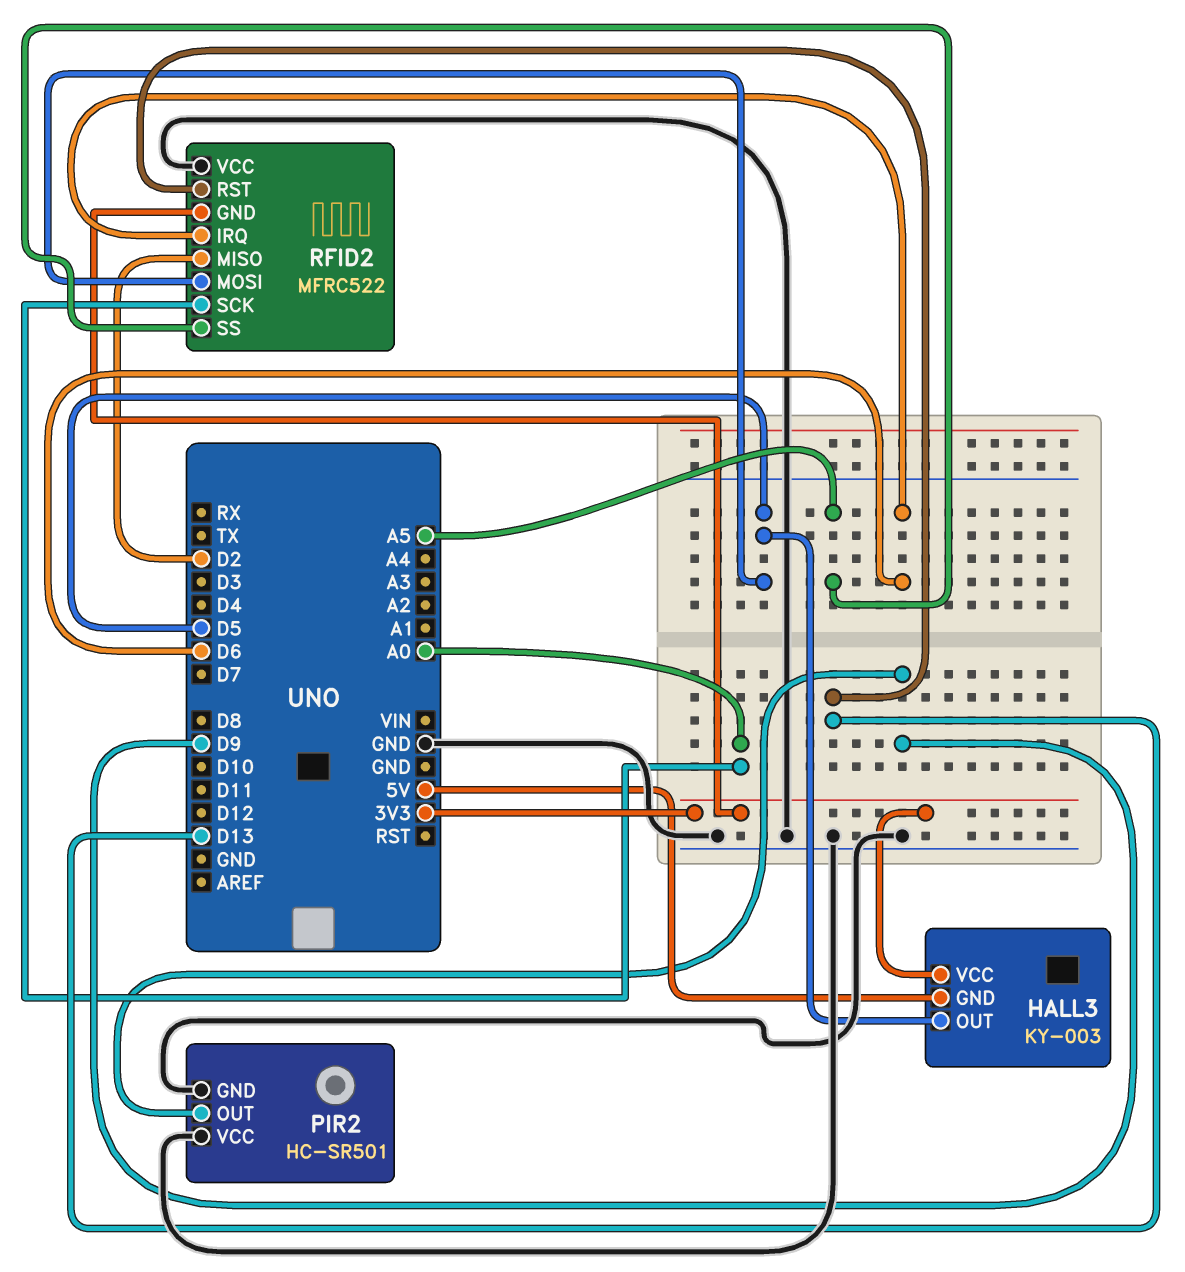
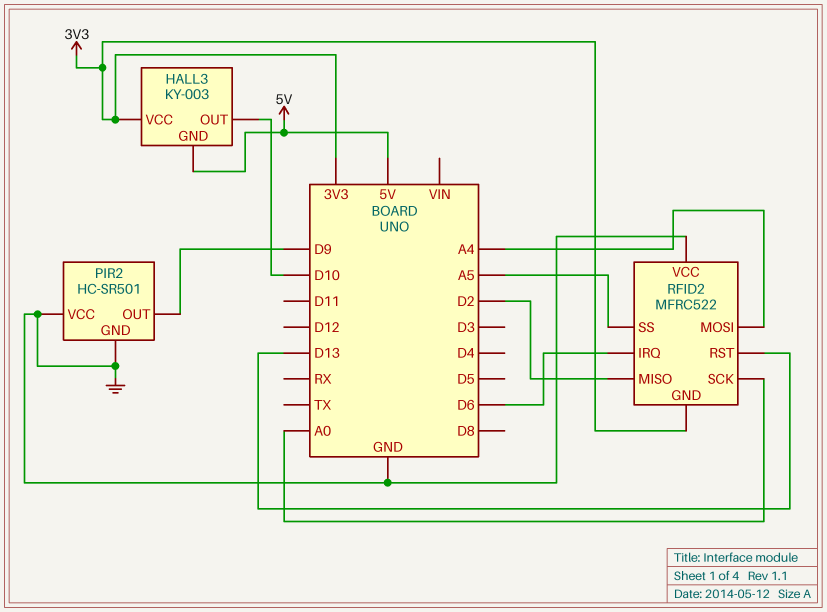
HALL3 pin OUT: D5 -> D10
RFID2 pin MOSI: D5 -> A4

